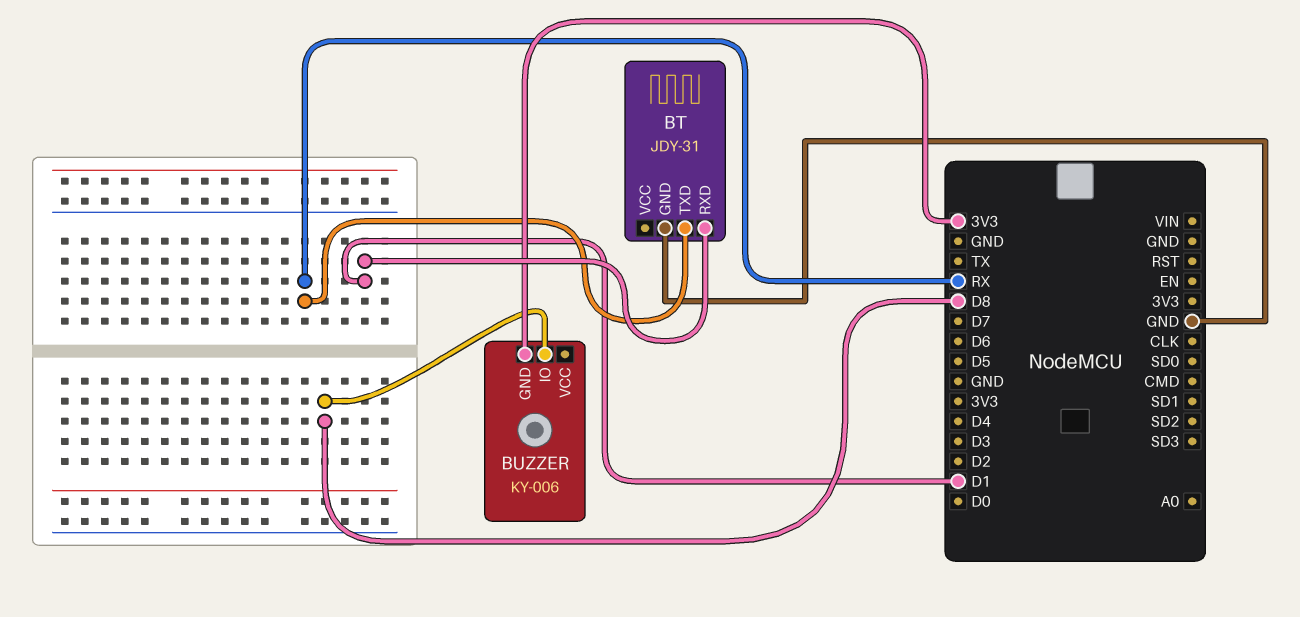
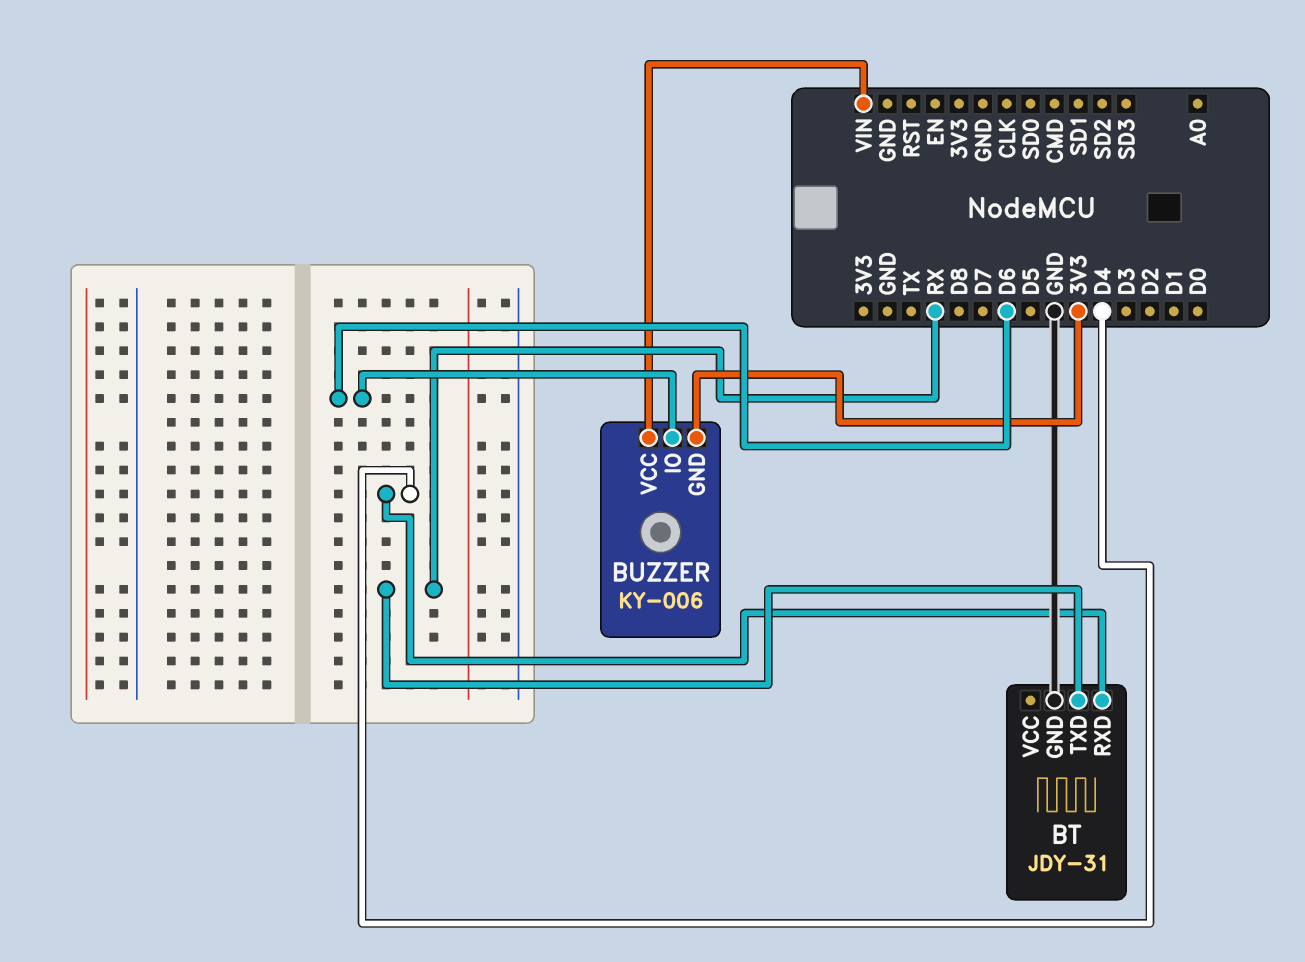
BT pin RXD: D1 -> D4
BUZZER pin IO: D8 -> D6
BUZZER pin VCC: none -> VIN

